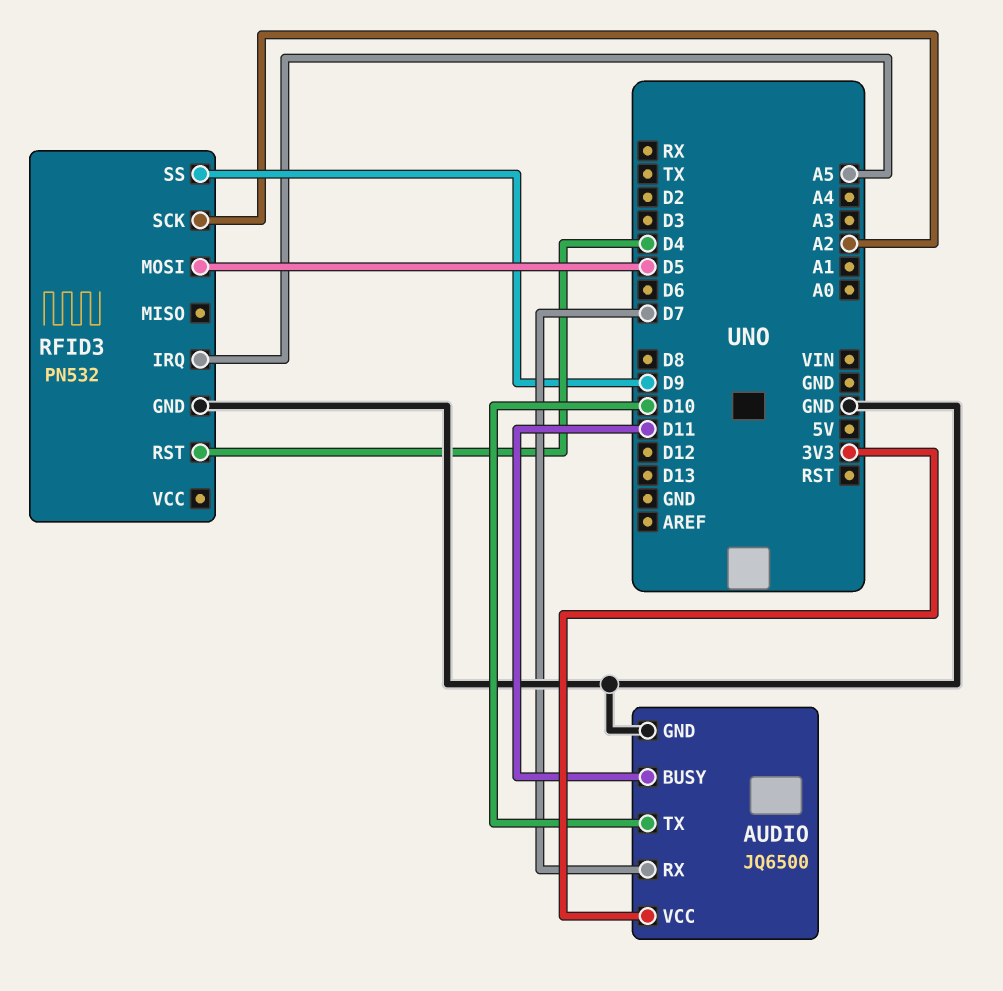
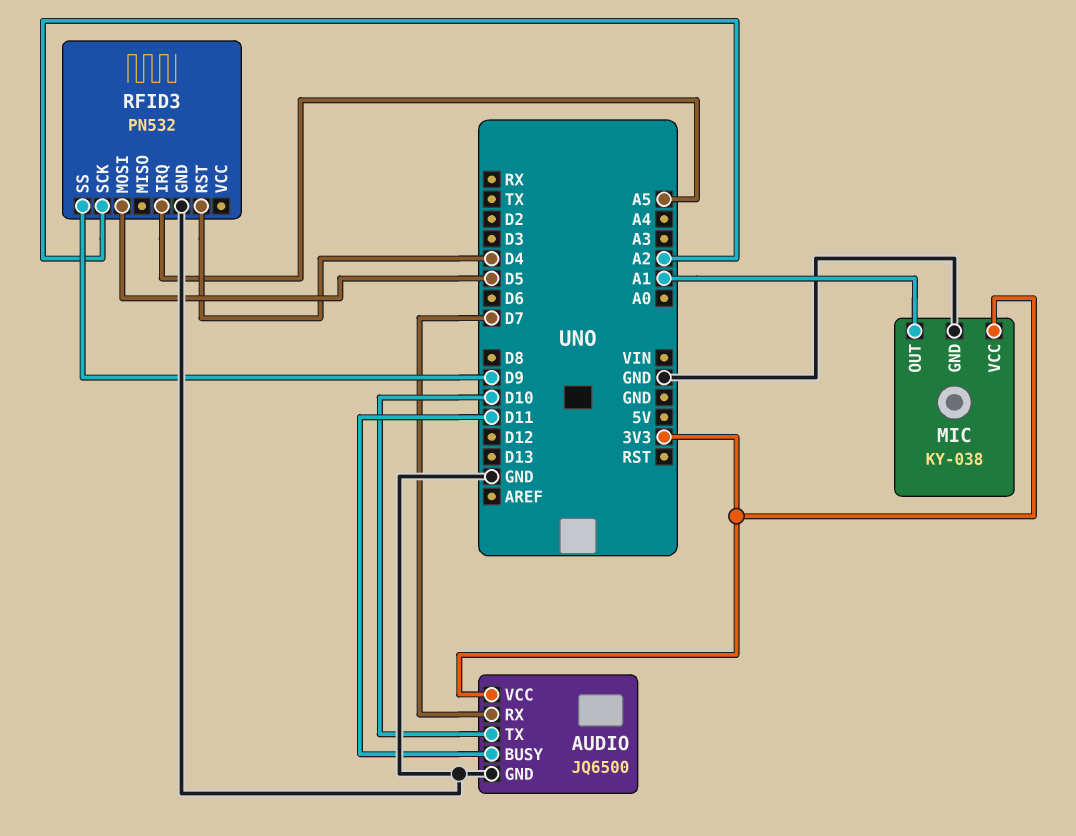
MIC: none -> KY-038
MIC pin GND: none -> GND
MIC pin OUT: none -> A1
MIC pin VCC: none -> 3V3

